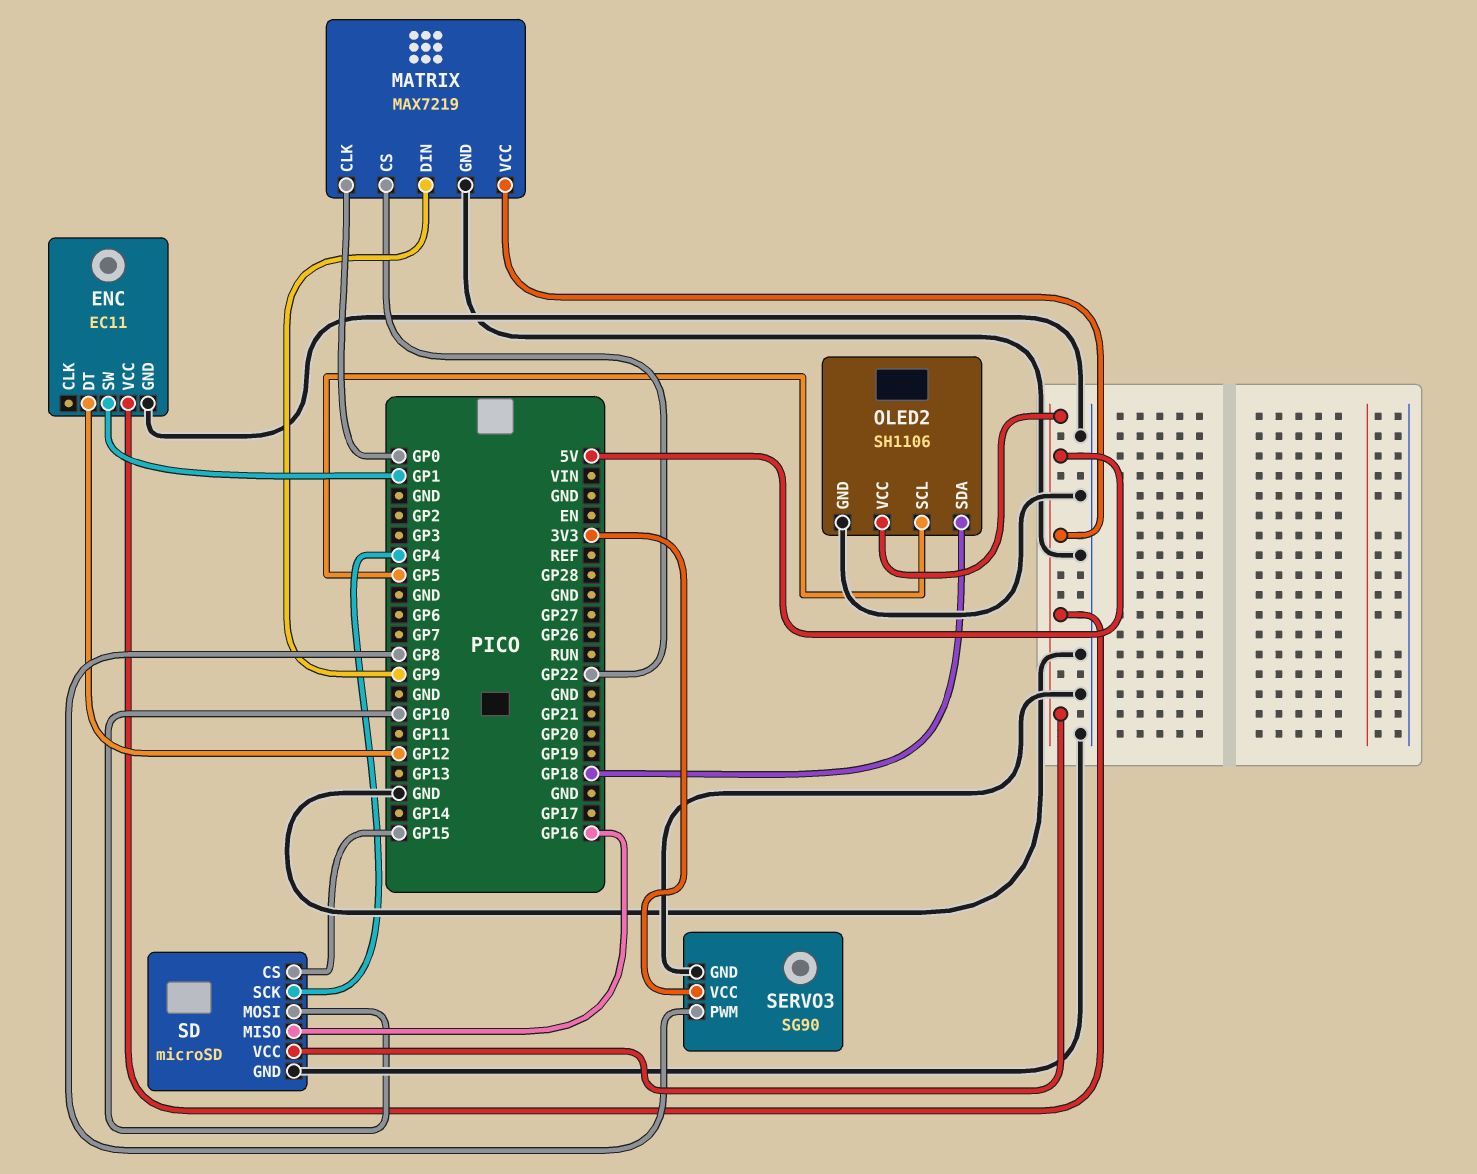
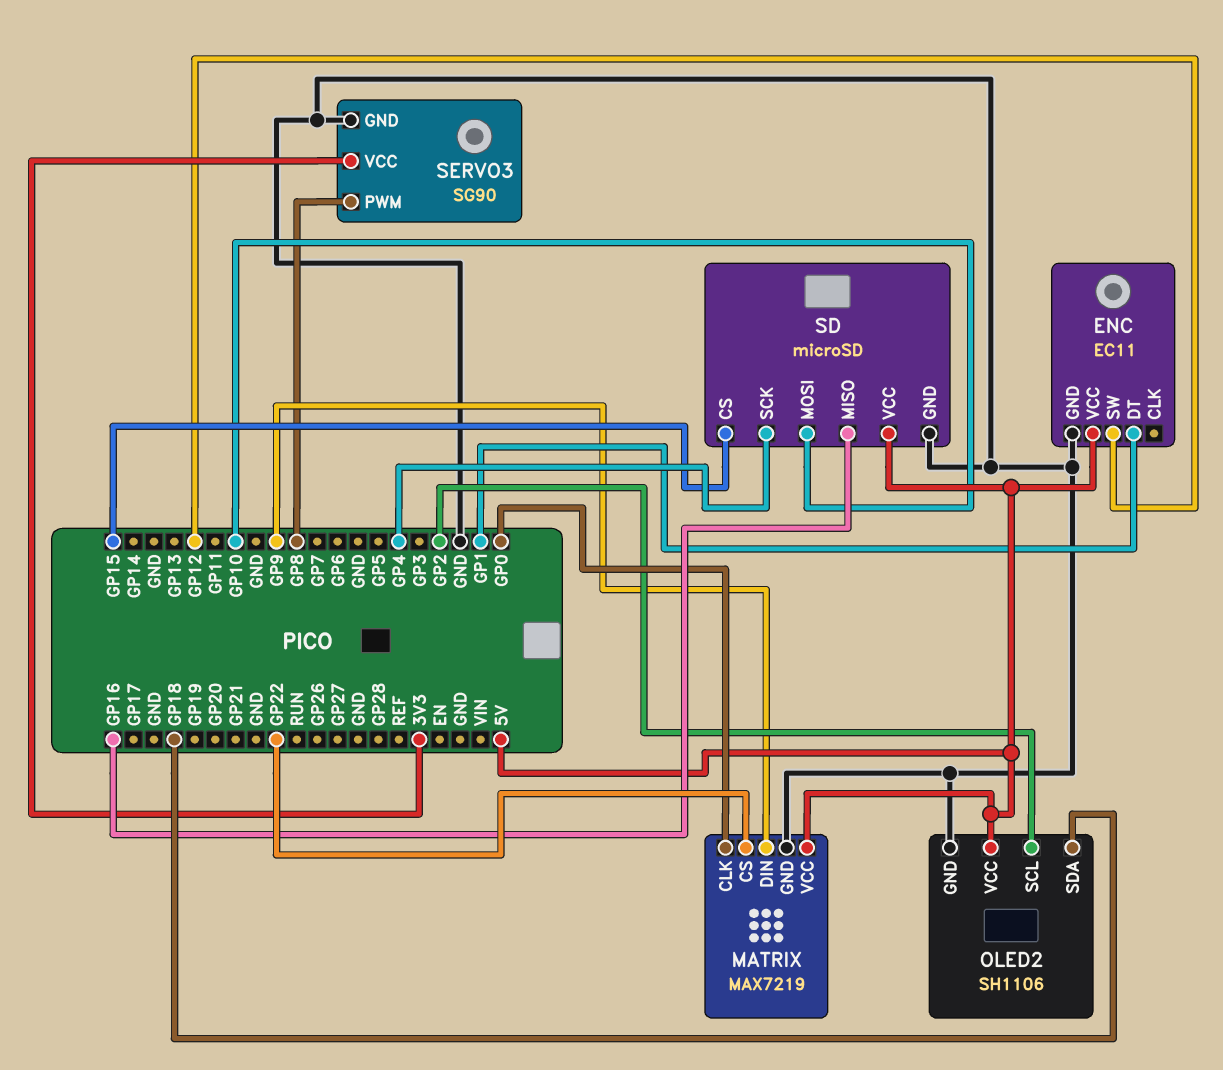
ENC pin DT: GP12 -> GP1
ENC pin SW: GP1 -> GP12
OLED2 pin SCL: GP5 -> GP2

